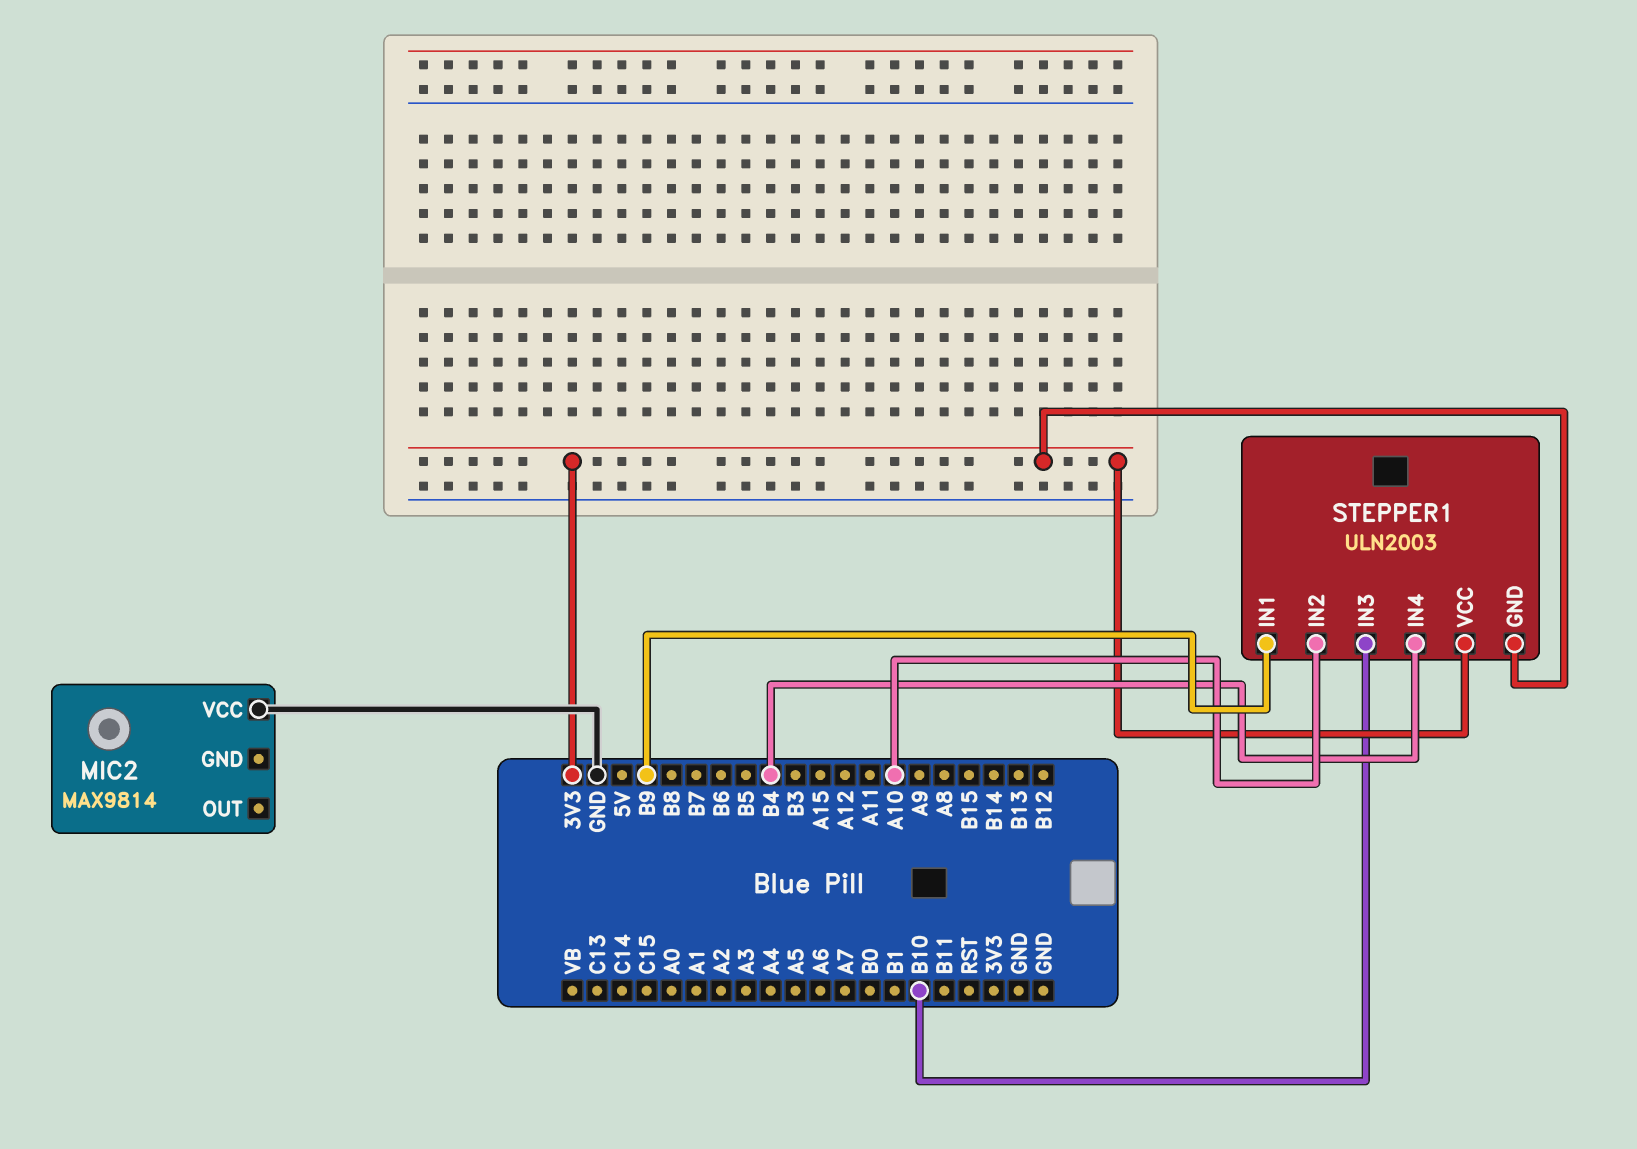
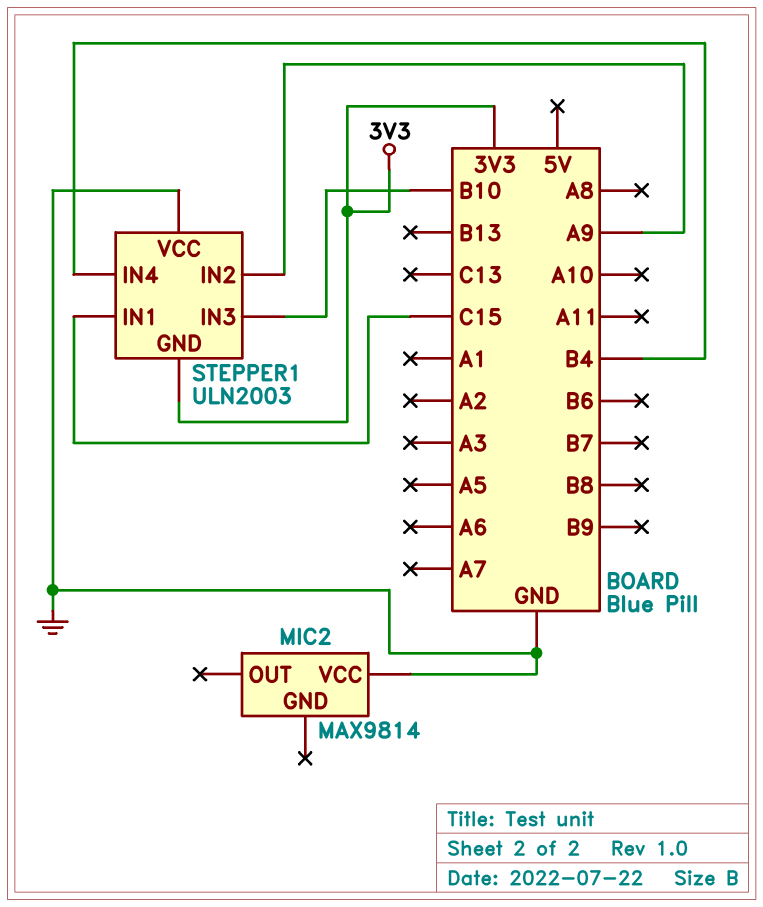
STEPPER1 pin IN1: B9 -> C15
STEPPER1 pin IN2: A10 -> A9
STEPPER1 pin VCC: 3V3 -> GND

